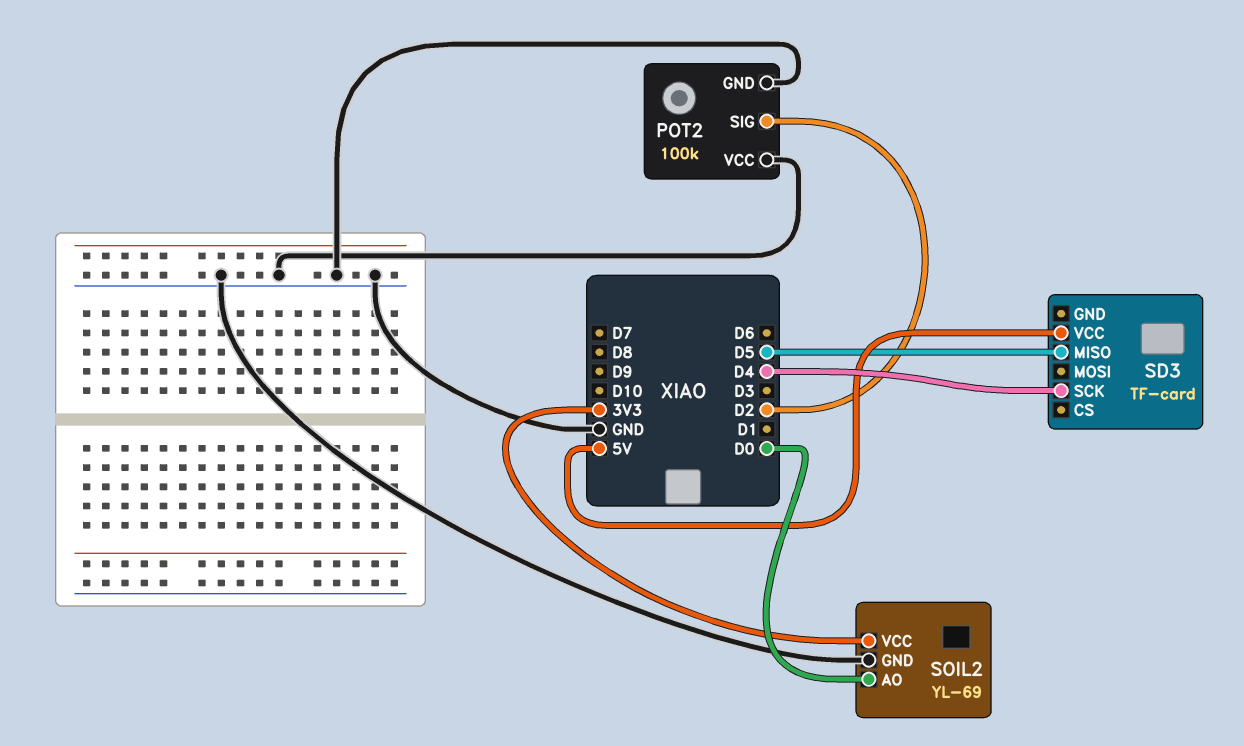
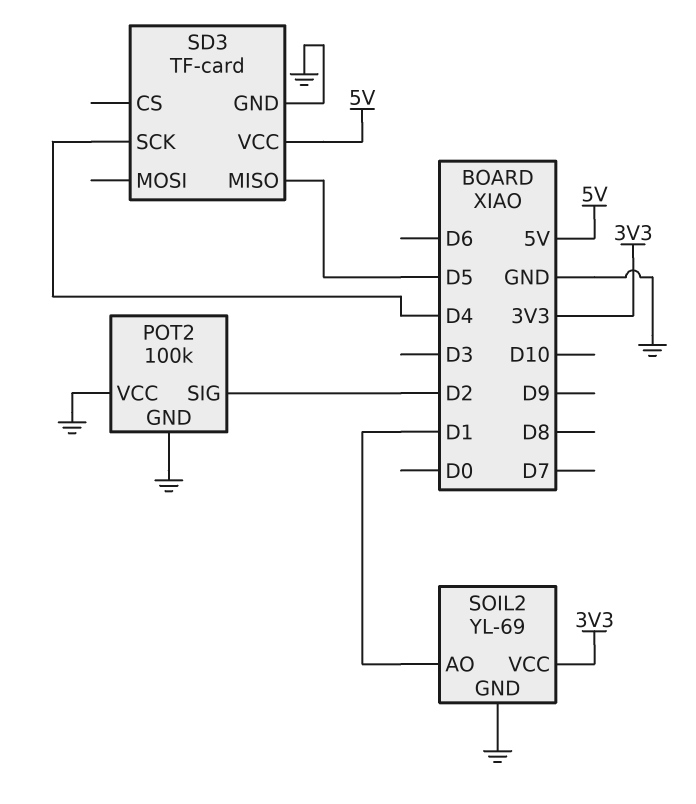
SD3 pin GND: none -> GND
SOIL2 pin AO: D0 -> D1

